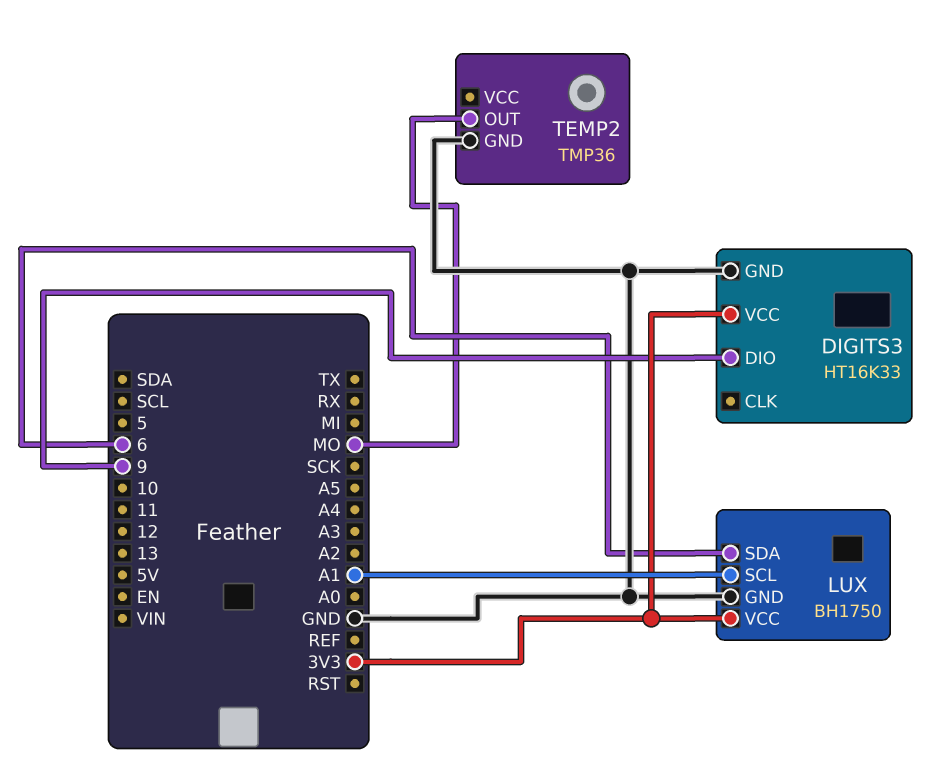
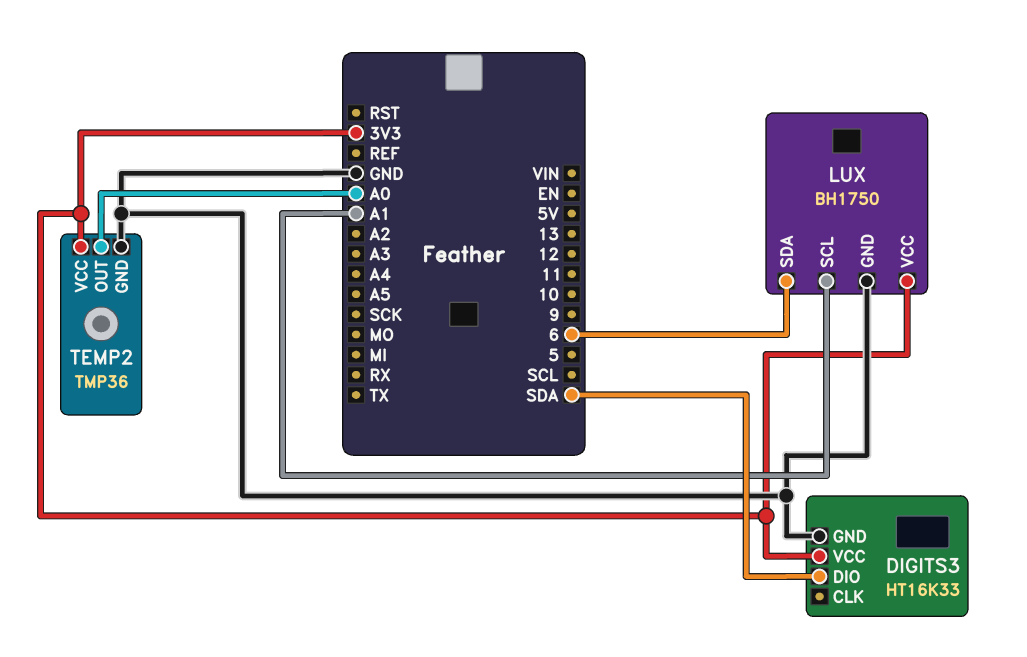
DIGITS3 pin DIO: 9 -> SDA
TEMP2 pin OUT: MO -> A0
TEMP2 pin VCC: none -> 3V3

